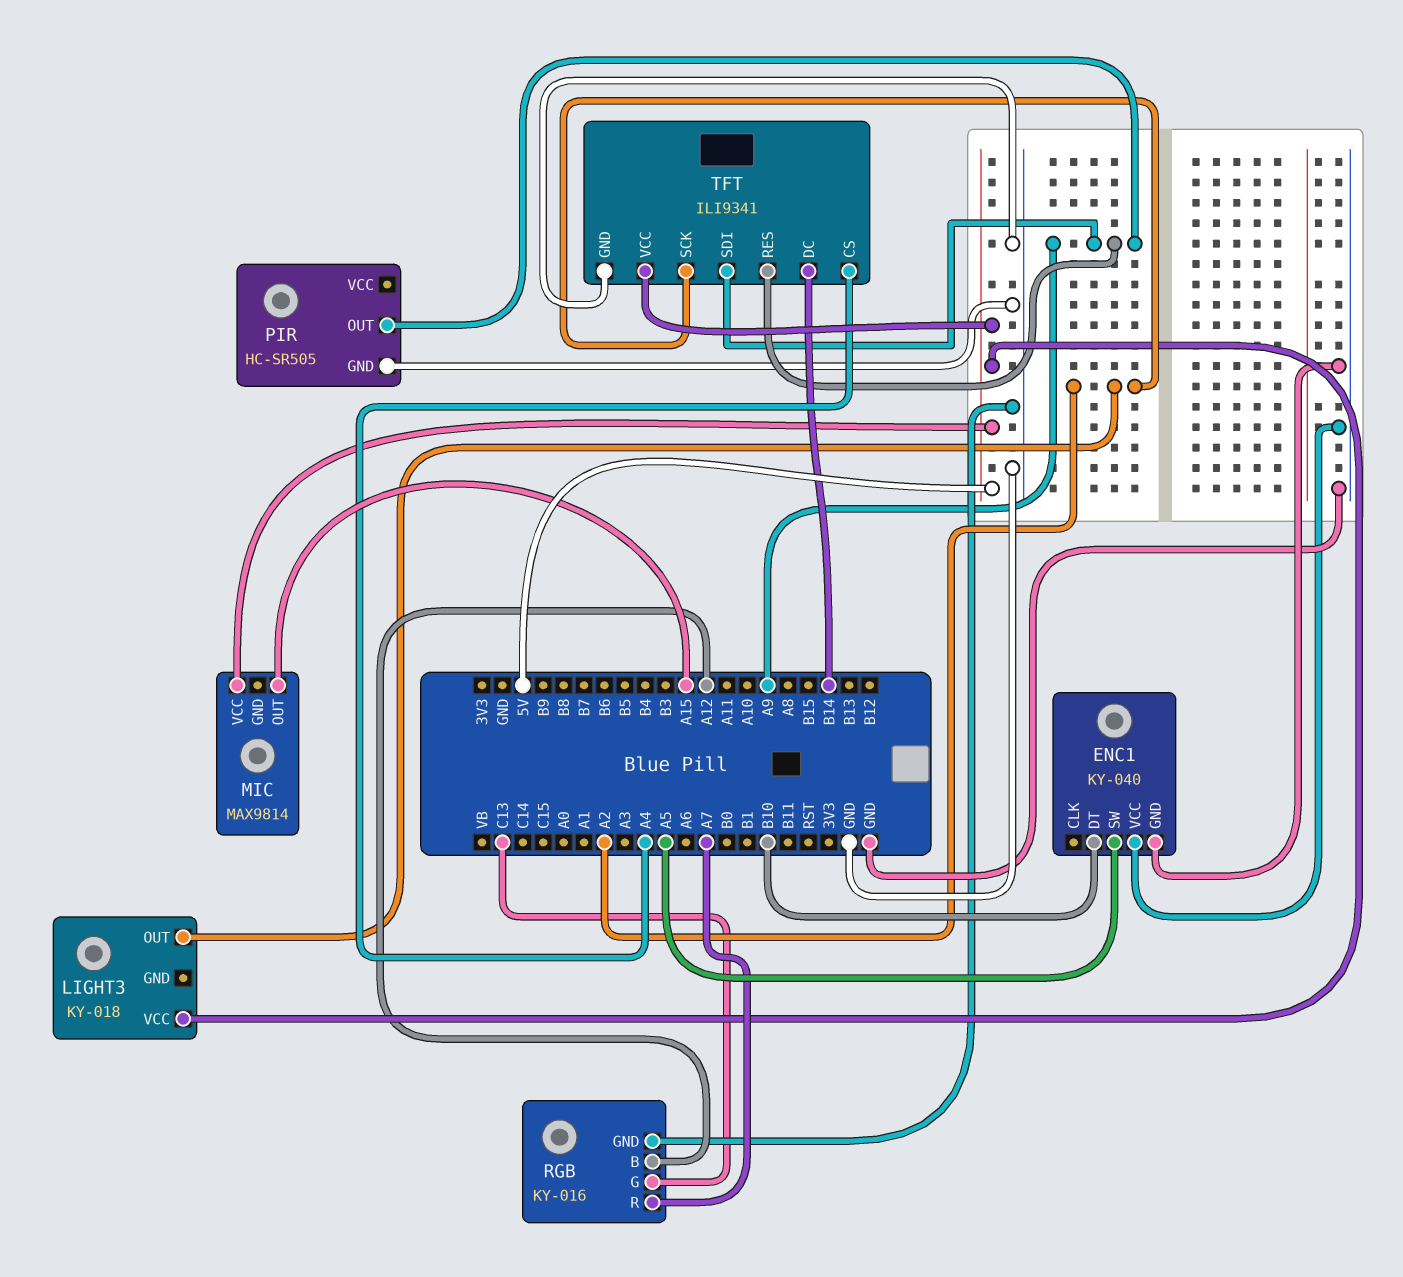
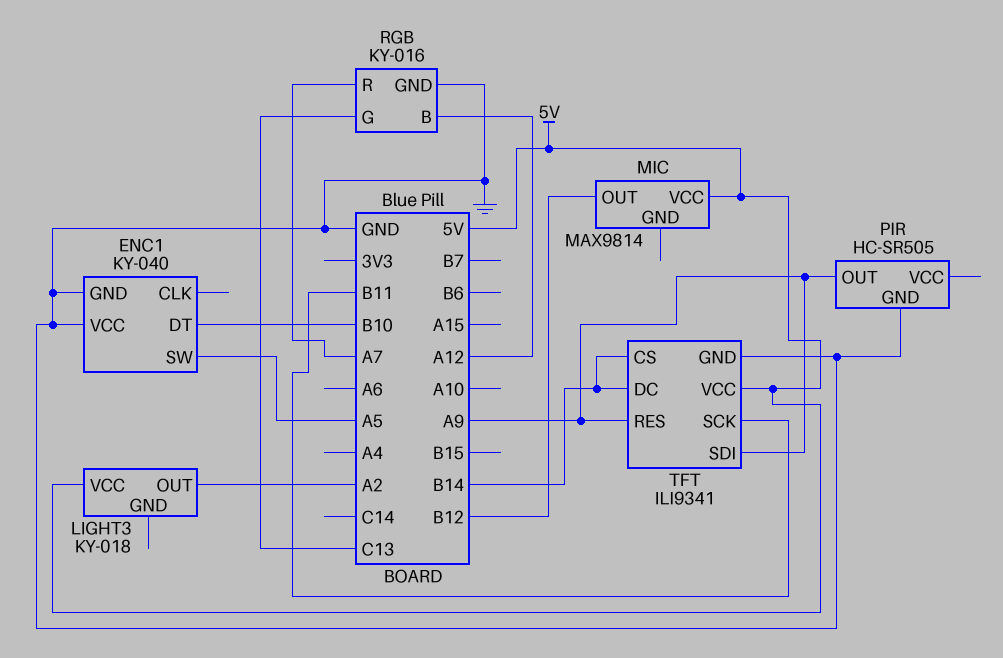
MIC pin OUT: A15 -> B12
TFT pin CS: A4 -> B14
TFT pin SCK: A2 -> B11

